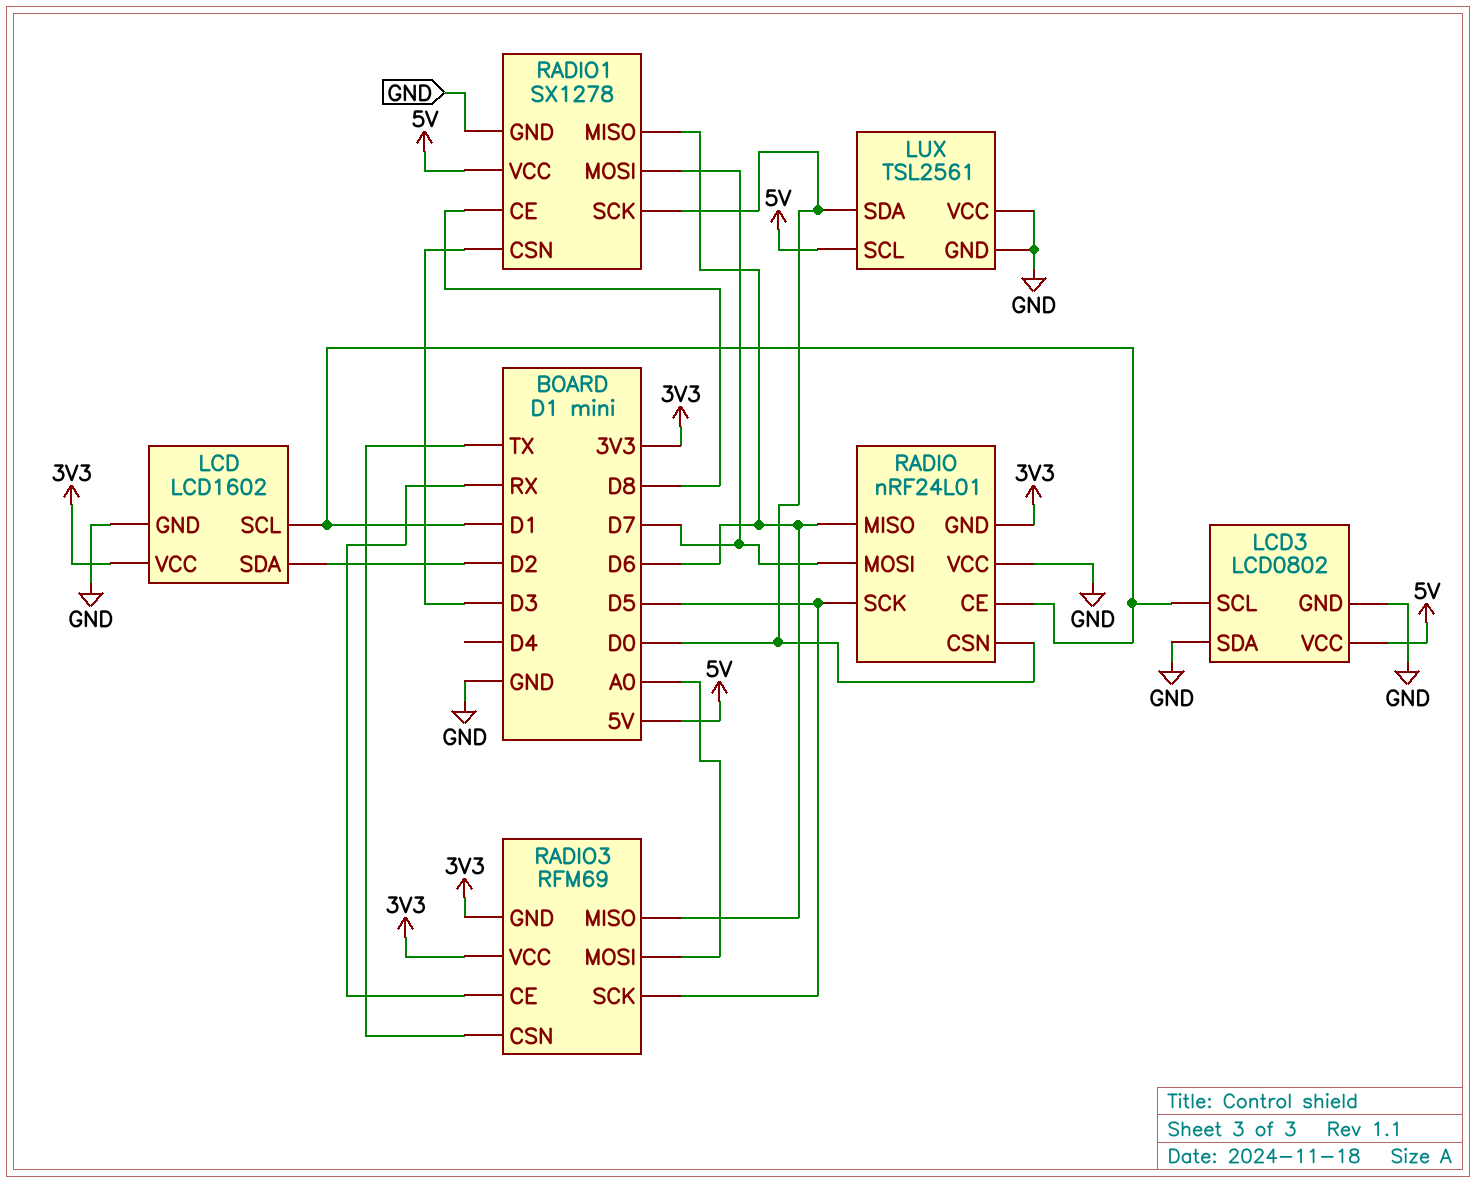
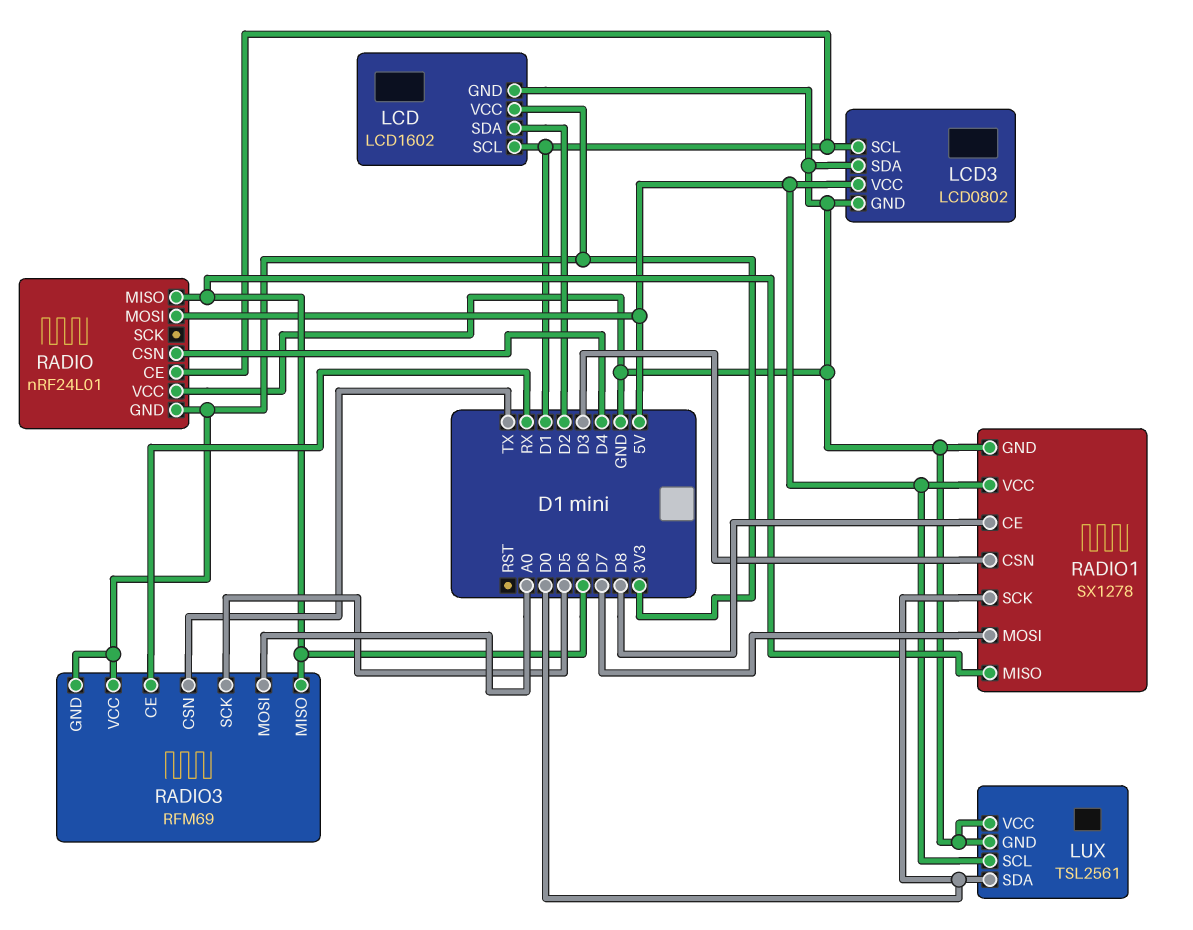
RADIO pin CSN: D0 -> D4
RADIO pin MOSI: D7 -> 5V
RADIO pin SCK: D5 -> none

